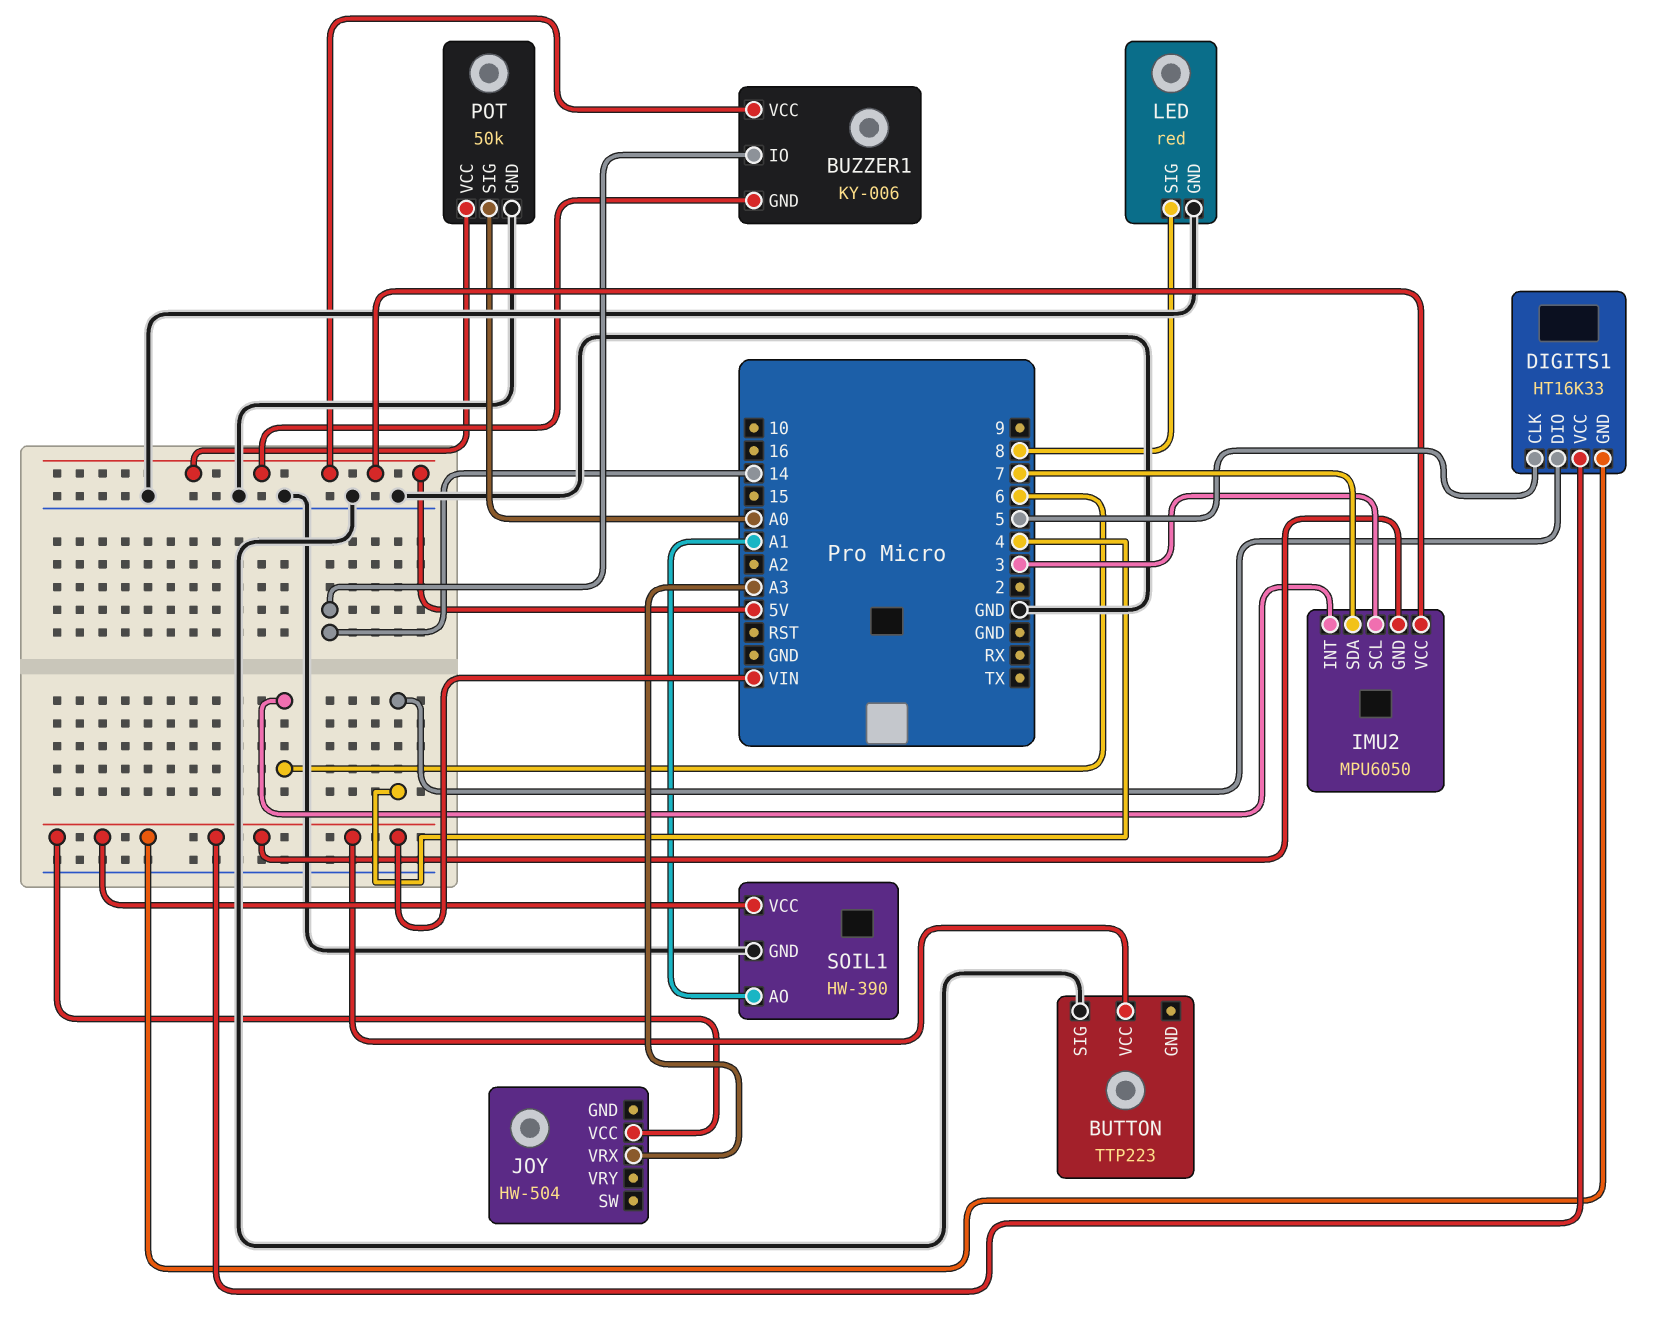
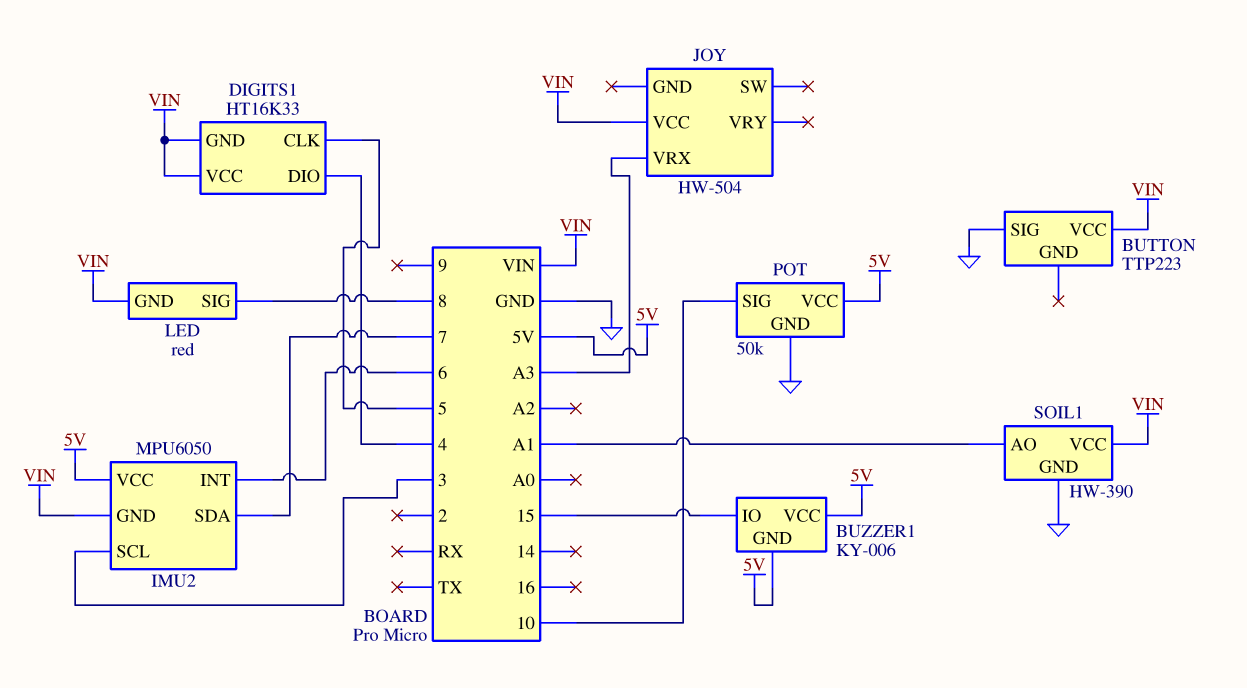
BUZZER1 pin IO: 14 -> 15
LED pin GND: GND -> VIN
POT pin SIG: A0 -> 10

